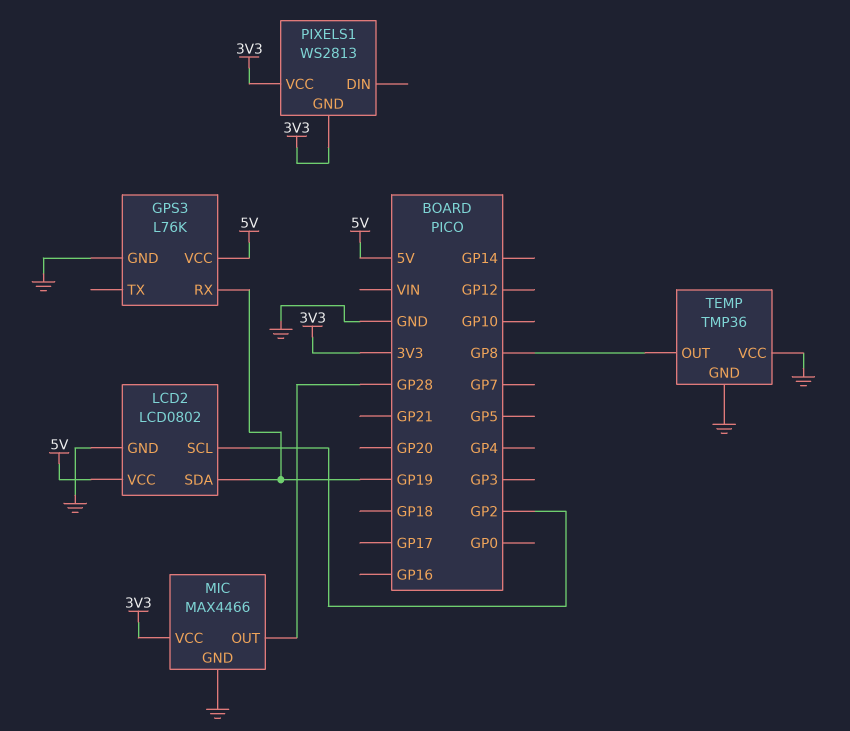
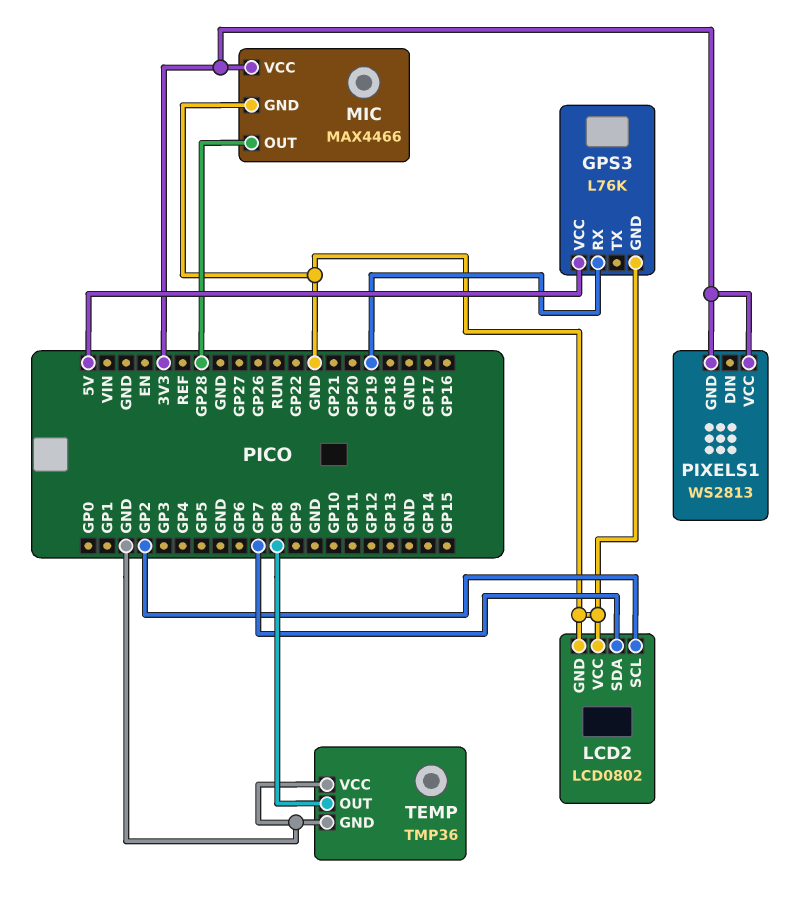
LCD2 pin SDA: GP19 -> GP7
LCD2 pin VCC: 5V -> GND

